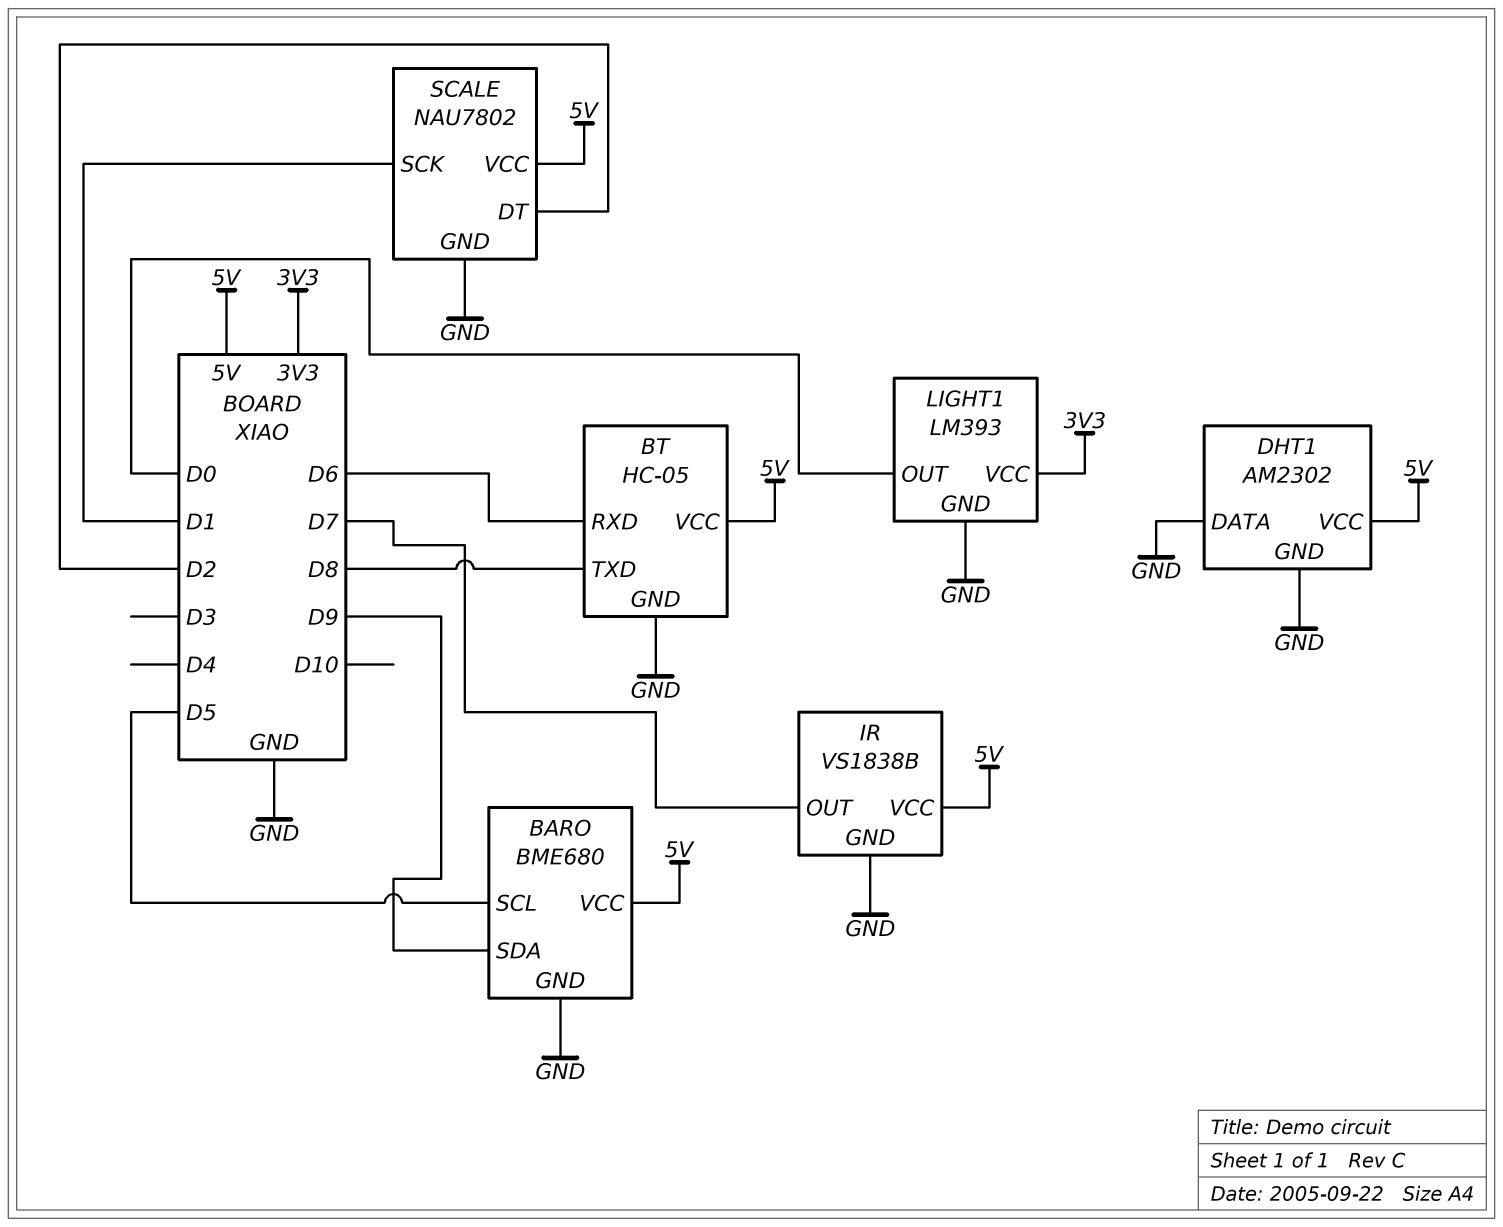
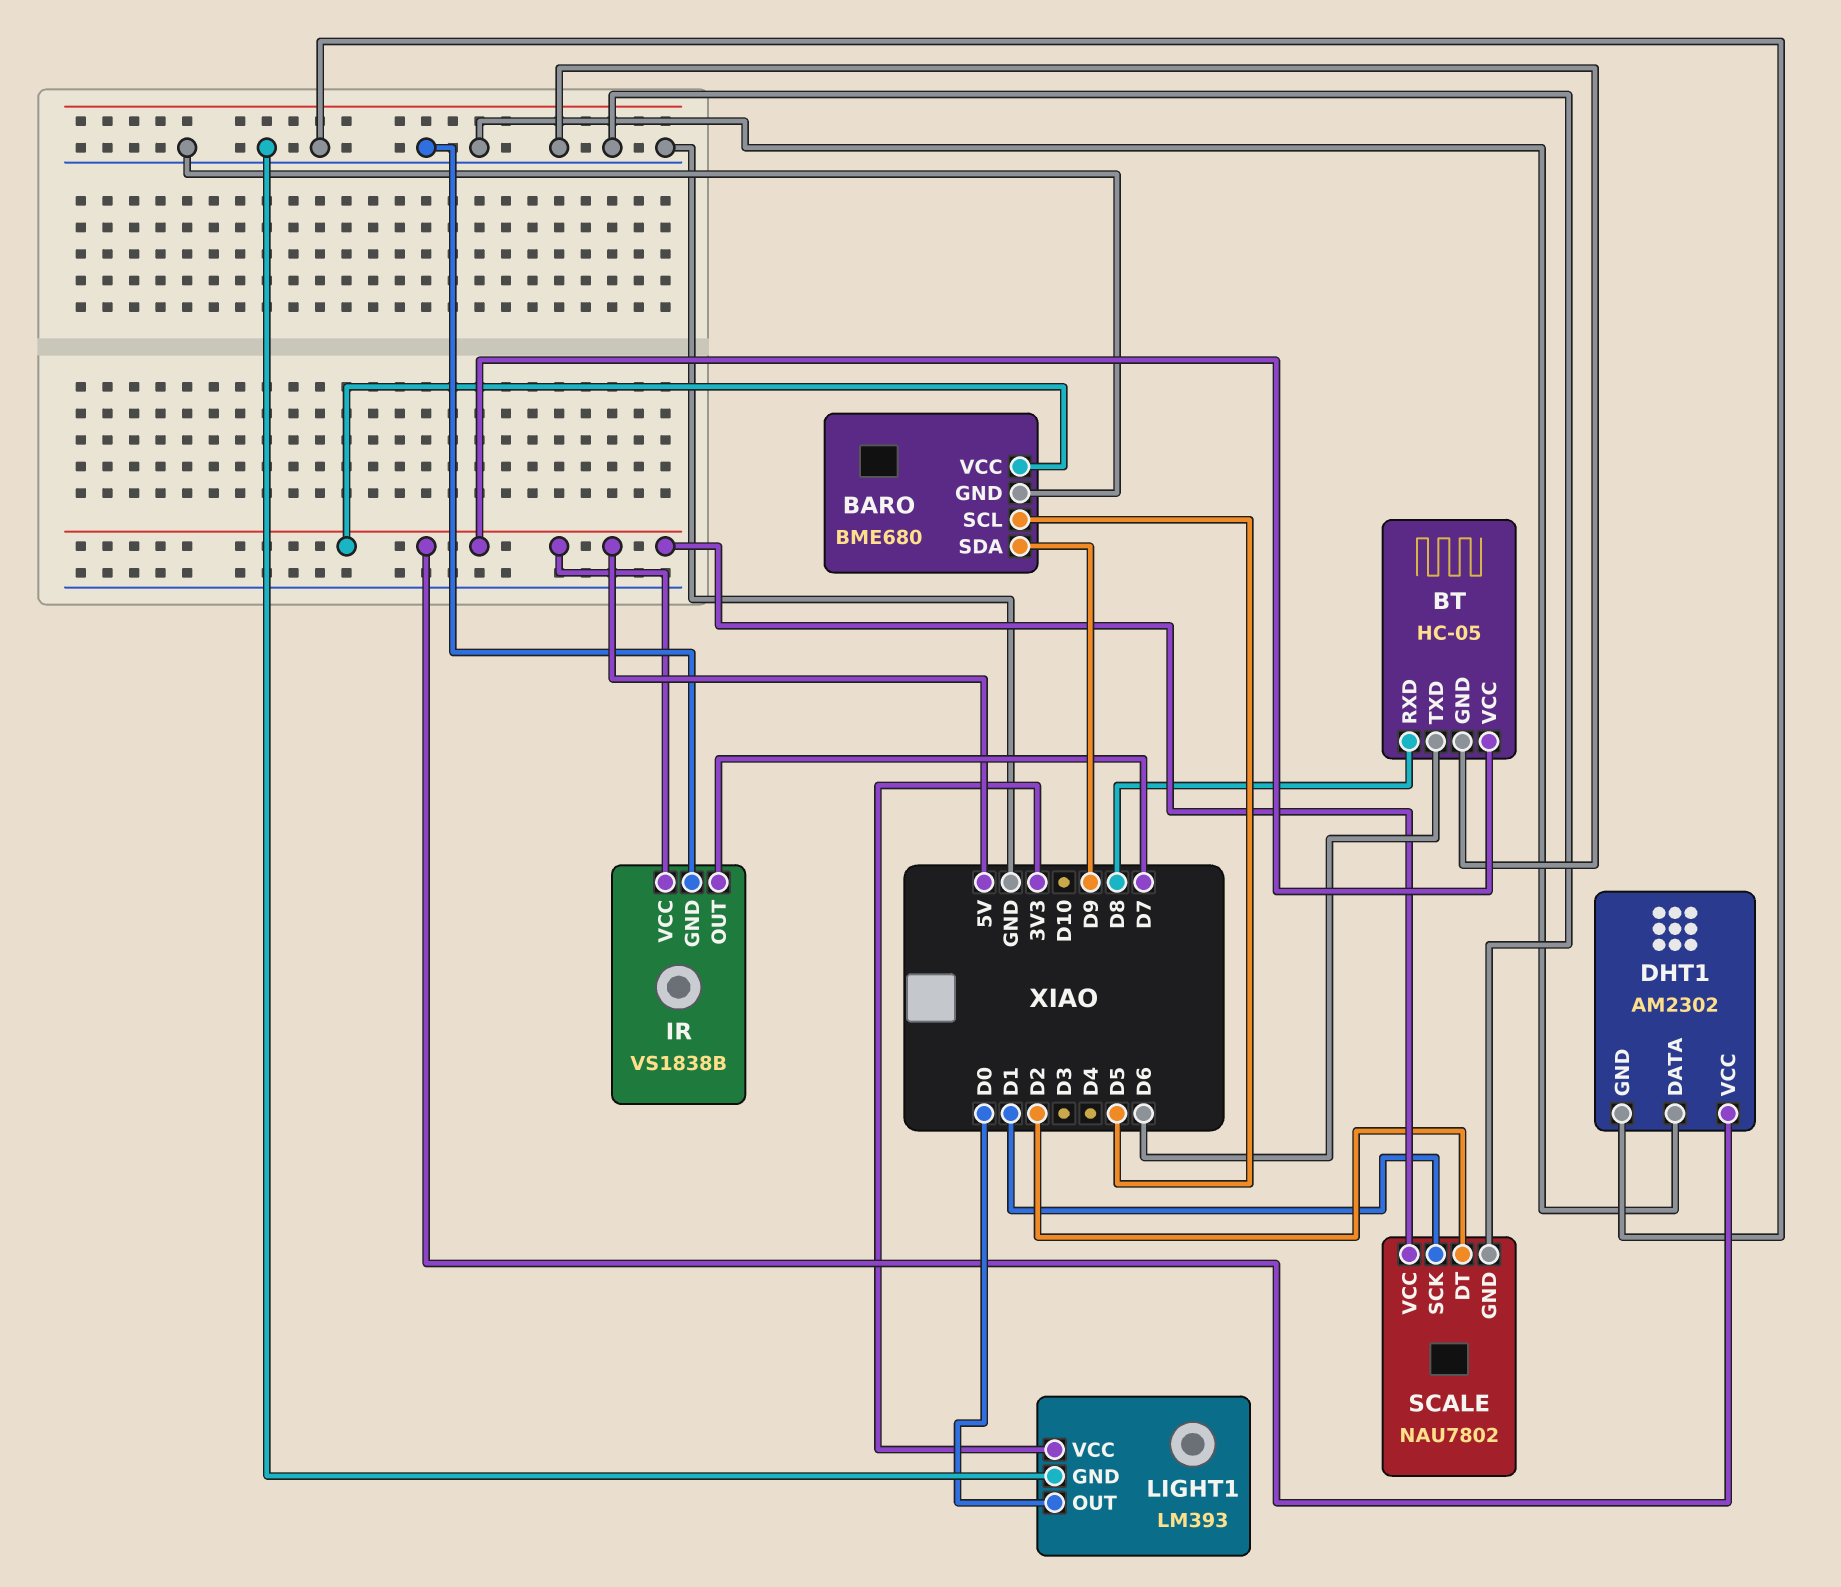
BT pin RXD: D6 -> D8
BT pin TXD: D8 -> D6

